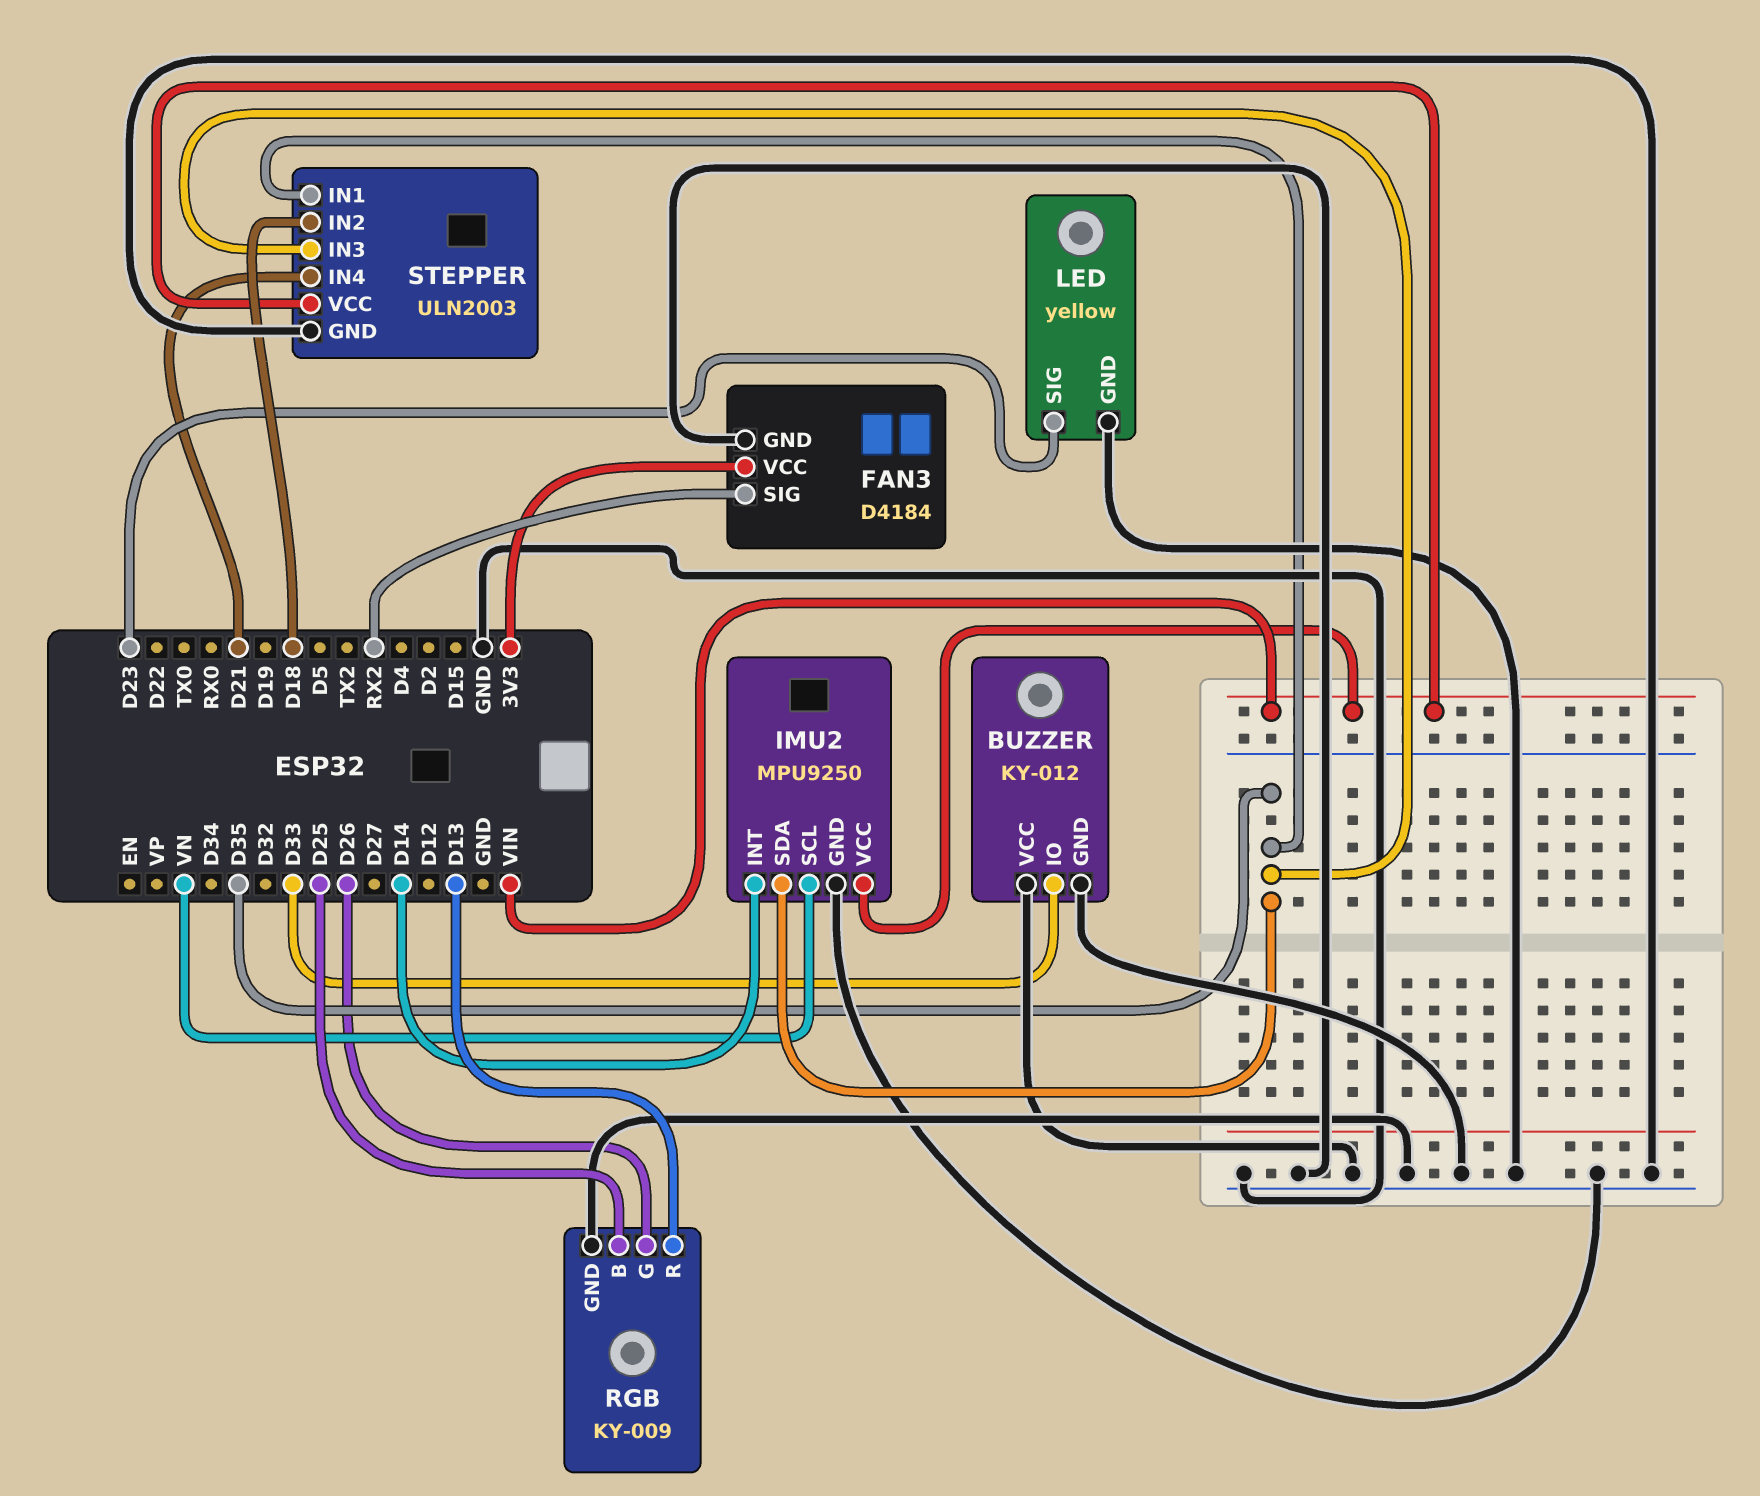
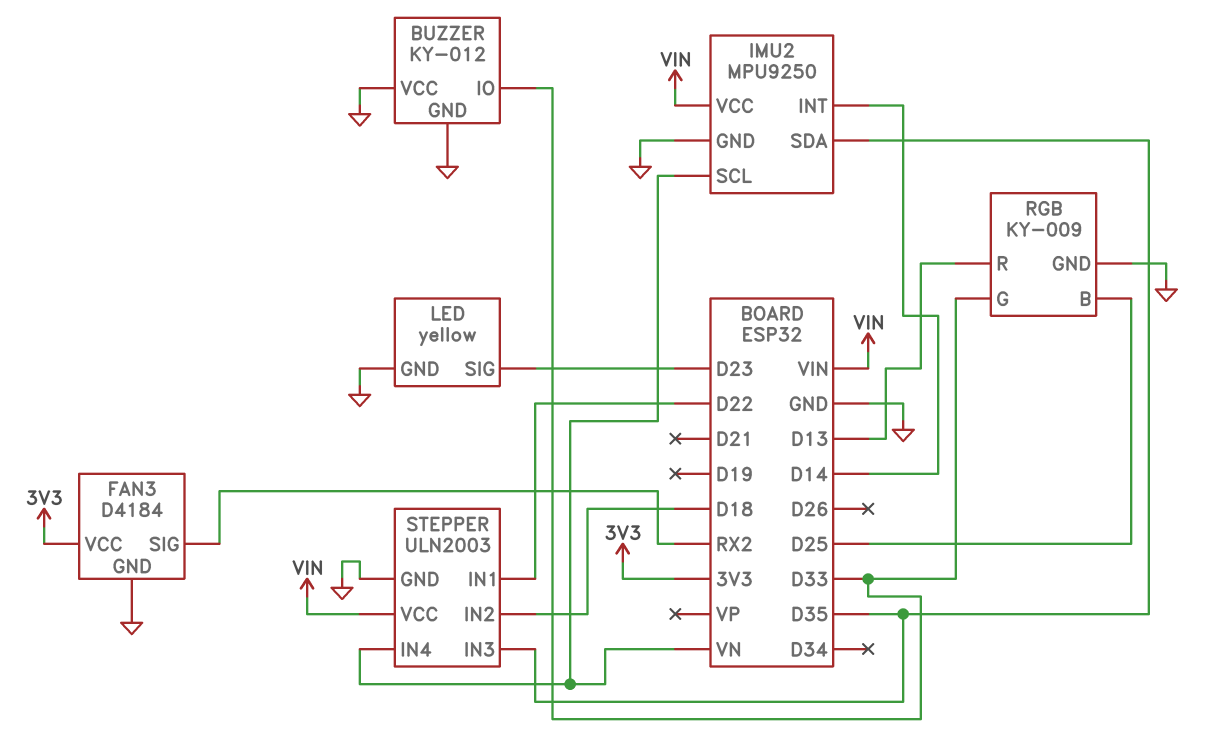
RGB pin G: D26 -> D33
STEPPER pin IN1: D35 -> D22
STEPPER pin IN4: D21 -> VN

